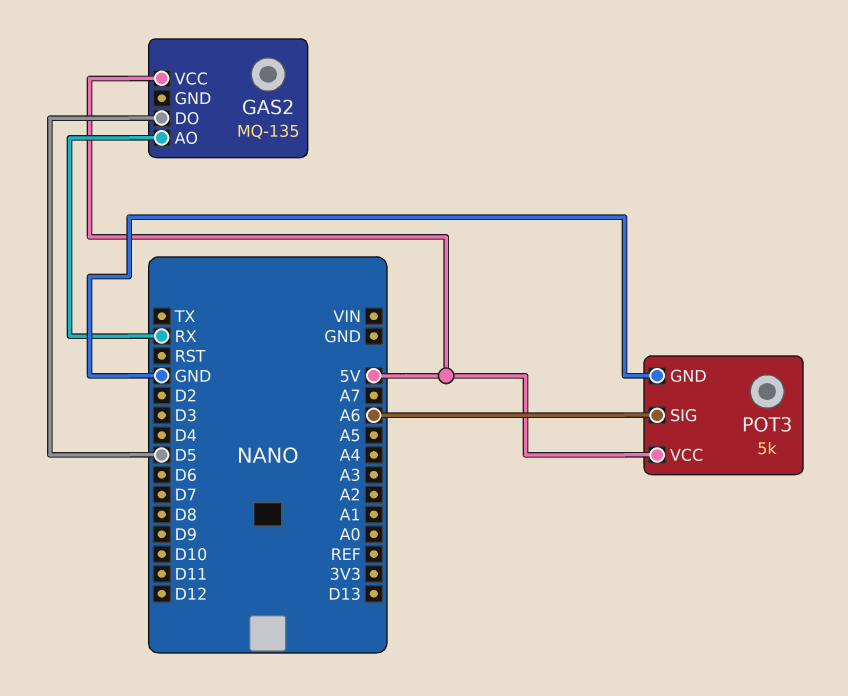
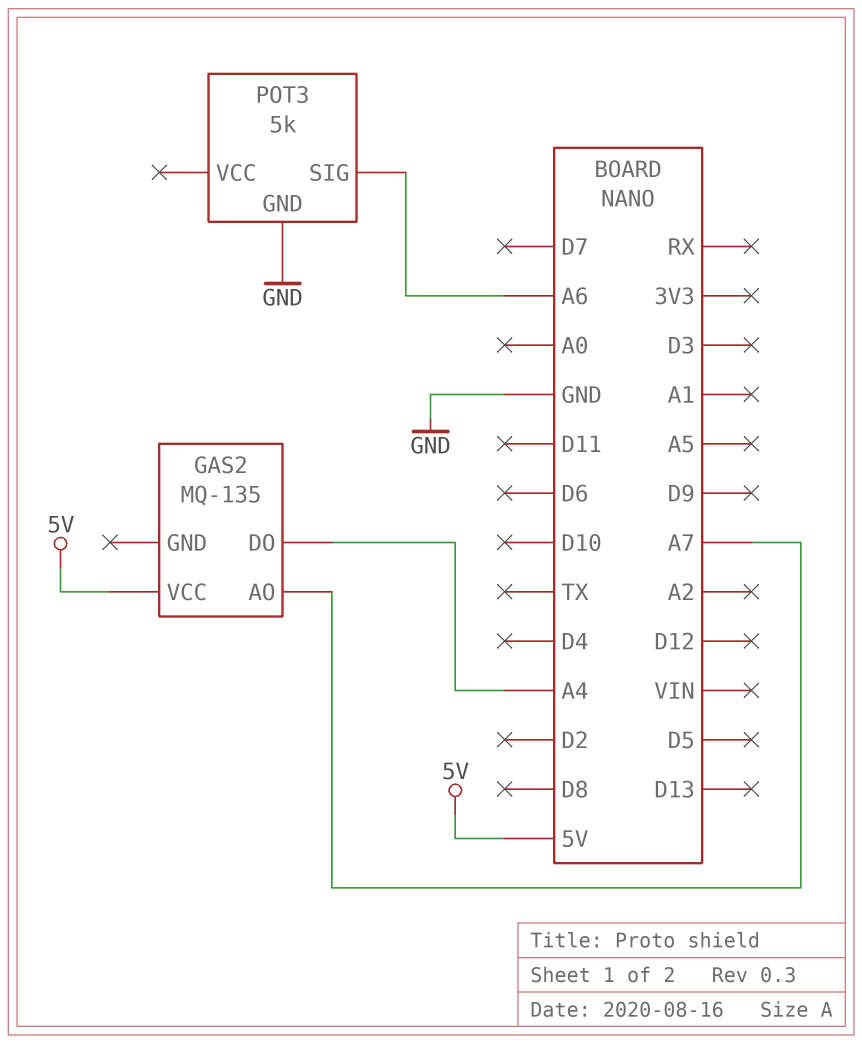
GAS2 pin AO: RX -> A7
GAS2 pin DO: D5 -> A4
POT3 pin VCC: 5V -> none

